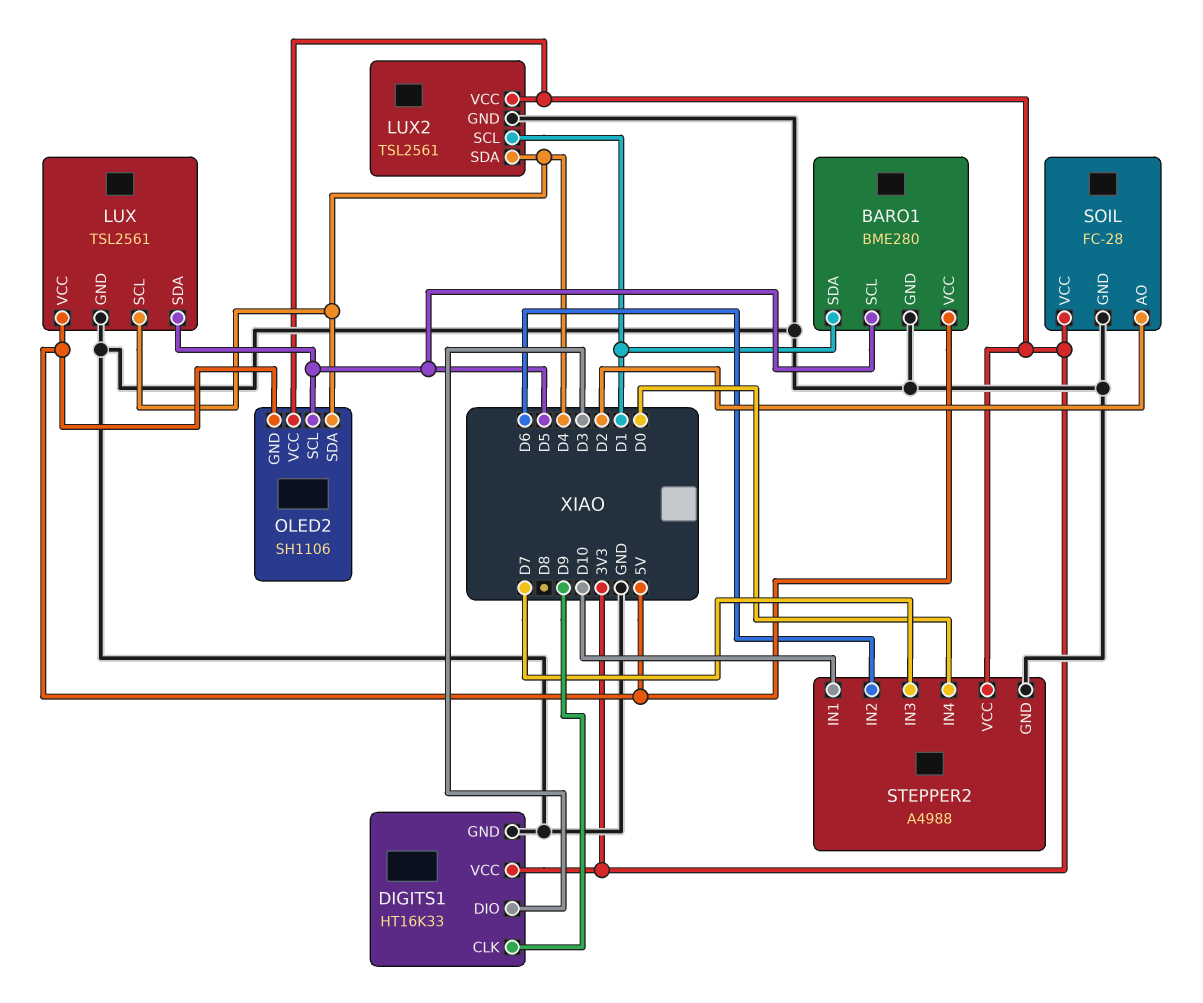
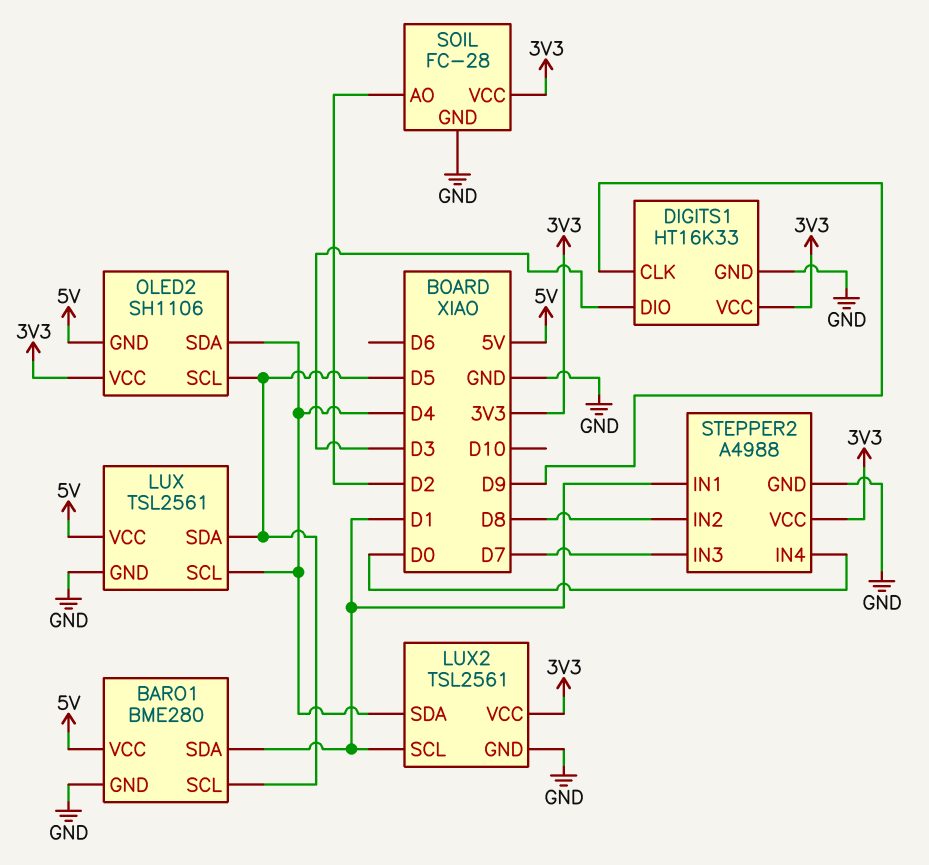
STEPPER2 pin IN1: D10 -> D1
STEPPER2 pin IN2: D6 -> D8

